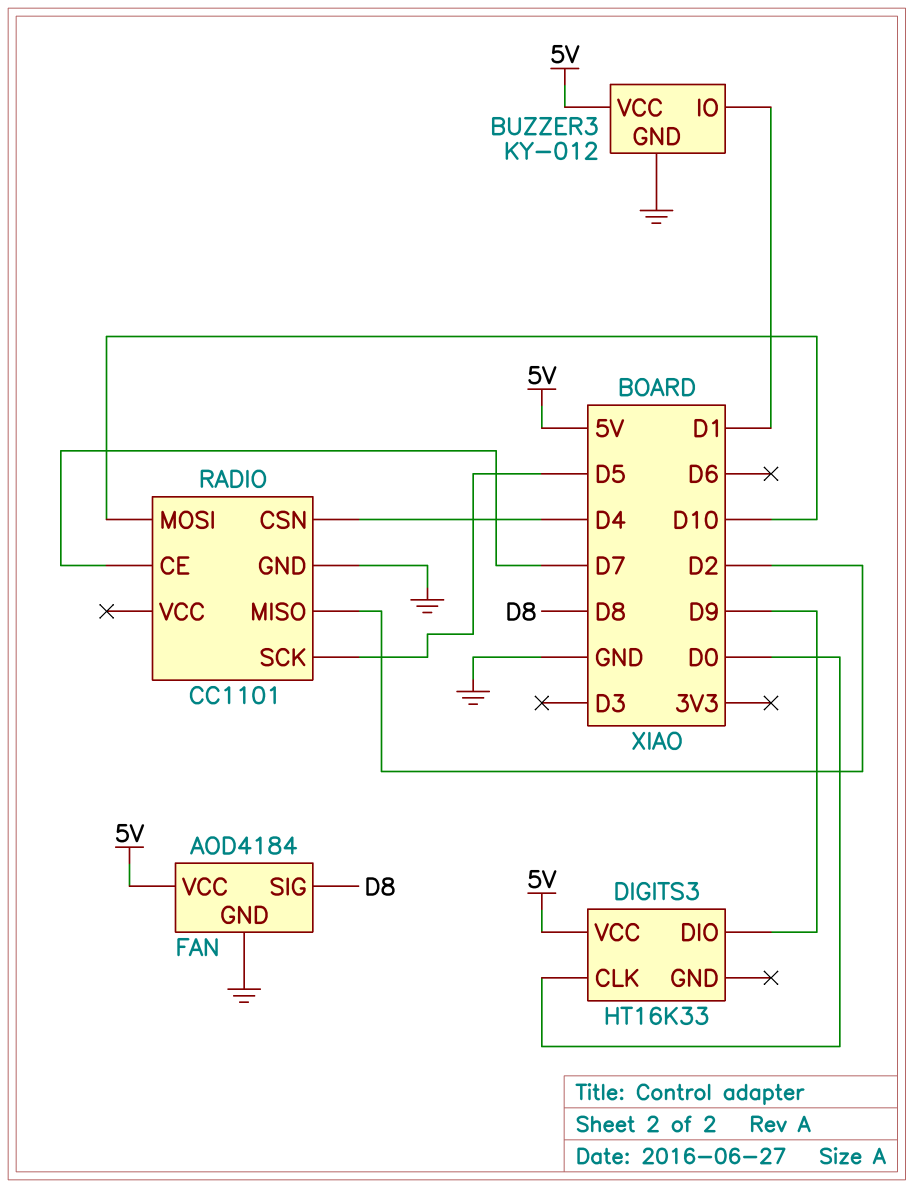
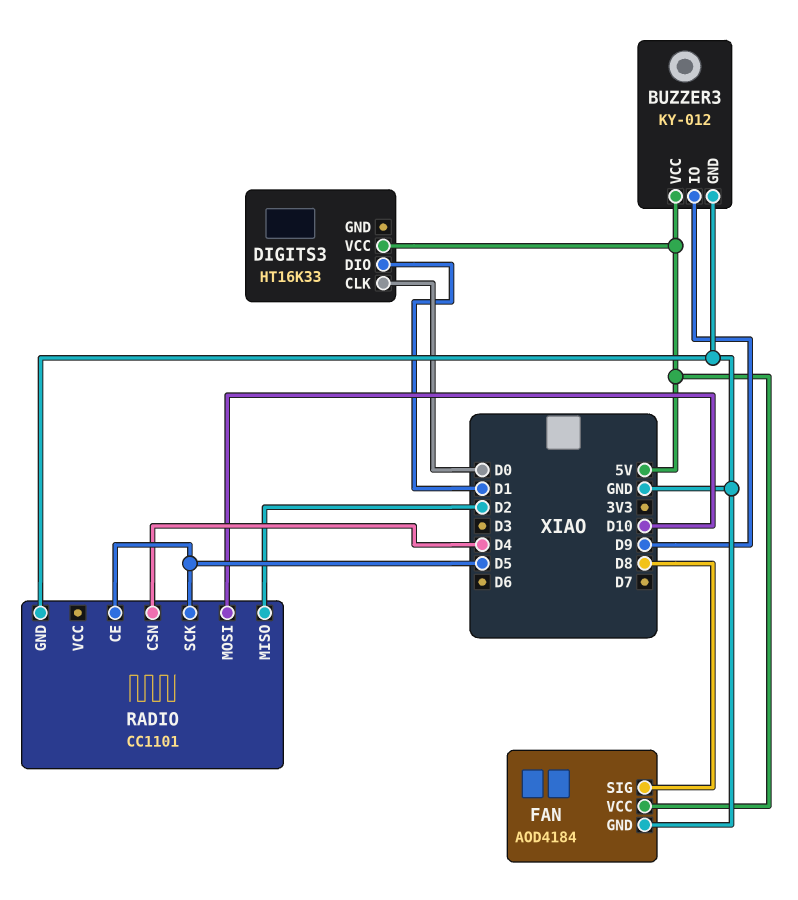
BUZZER3 pin IO: D1 -> D9
DIGITS3 pin DIO: D9 -> D1
RADIO pin CE: D7 -> D5

